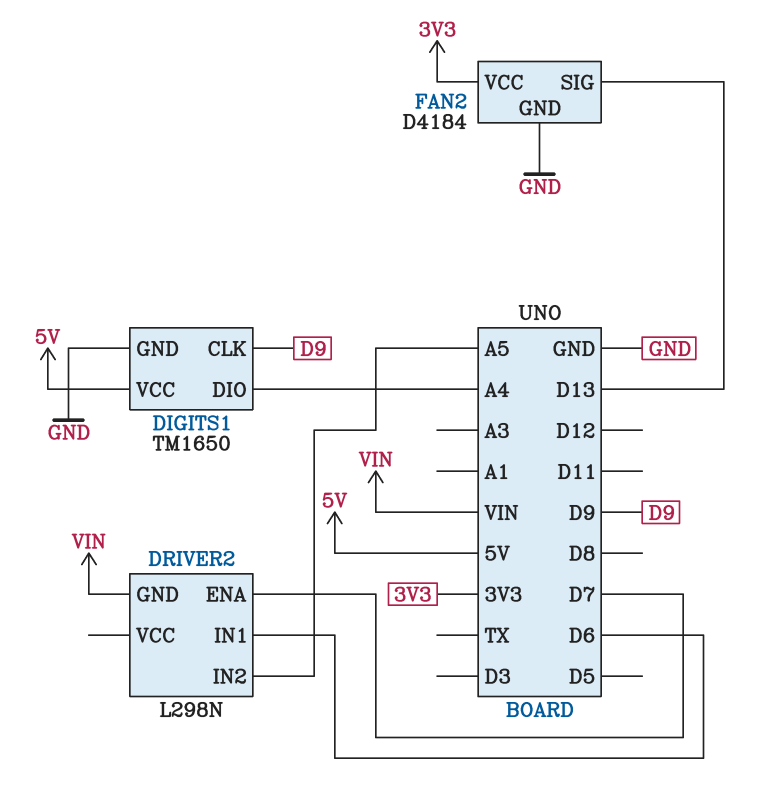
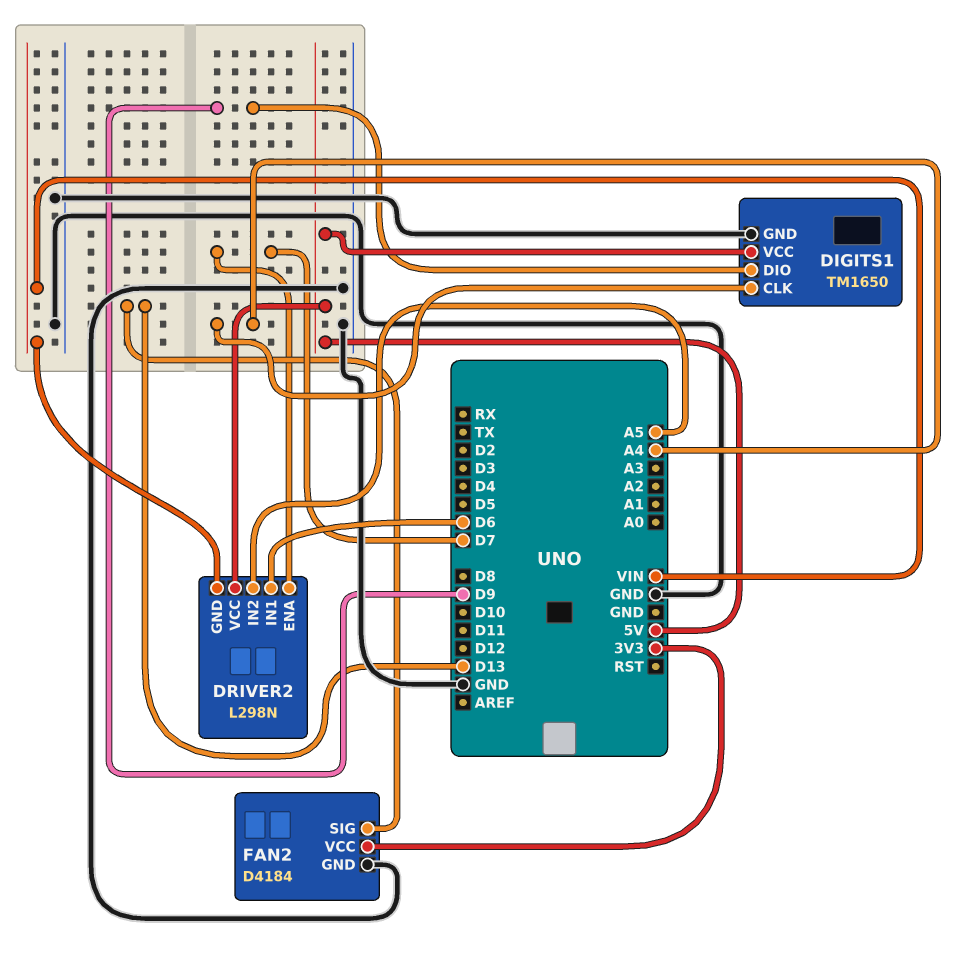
DIGITS1 pin CLK: D9 -> A4
DIGITS1 pin DIO: A4 -> D9
DRIVER2 pin VCC: none -> 5V

